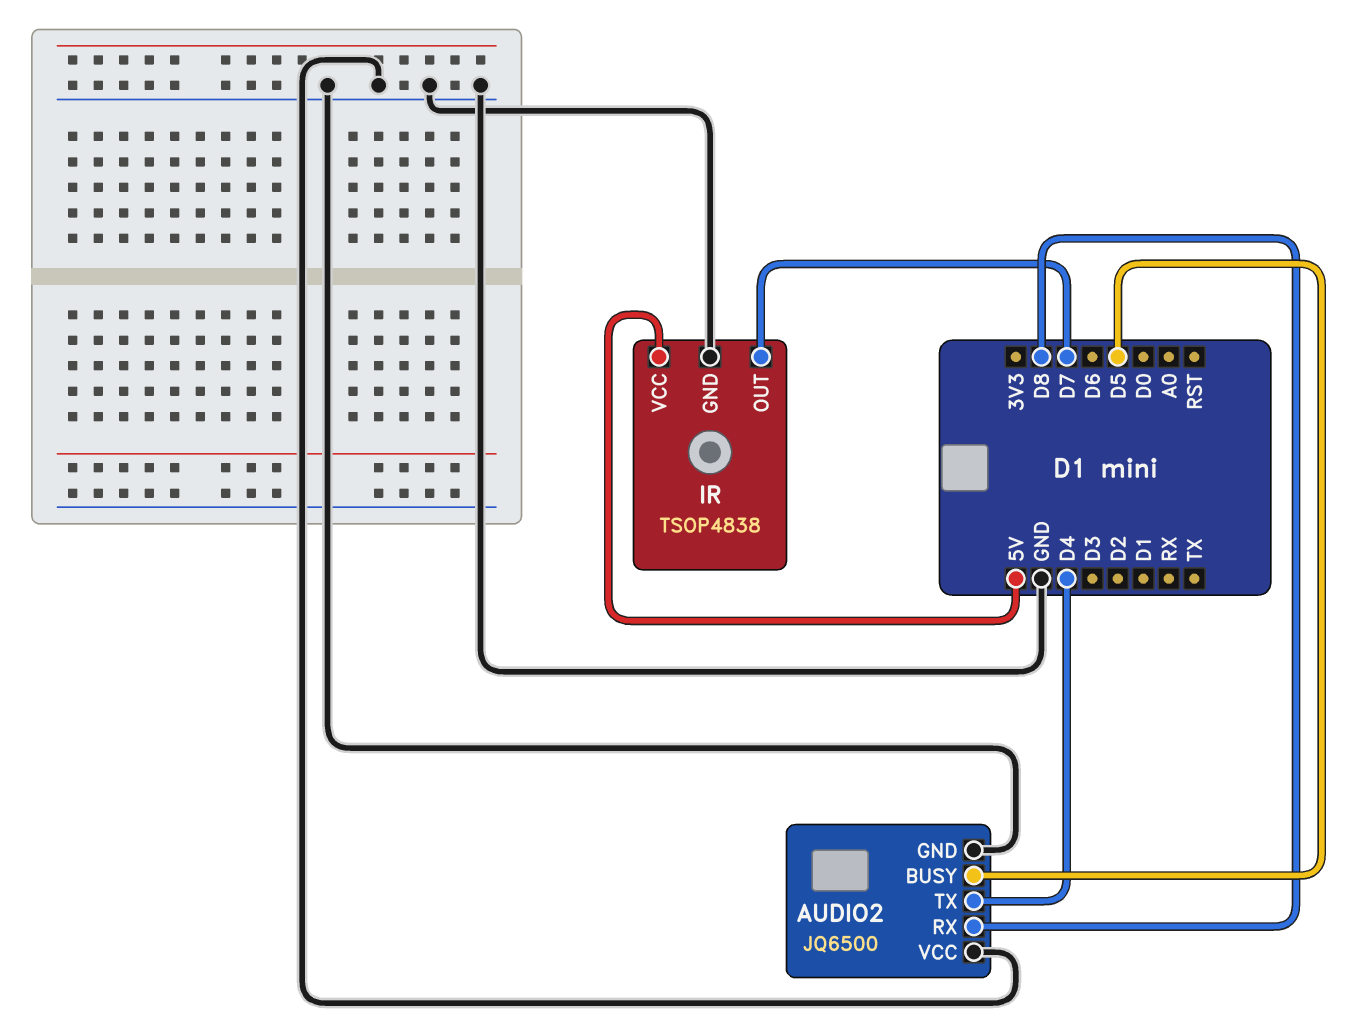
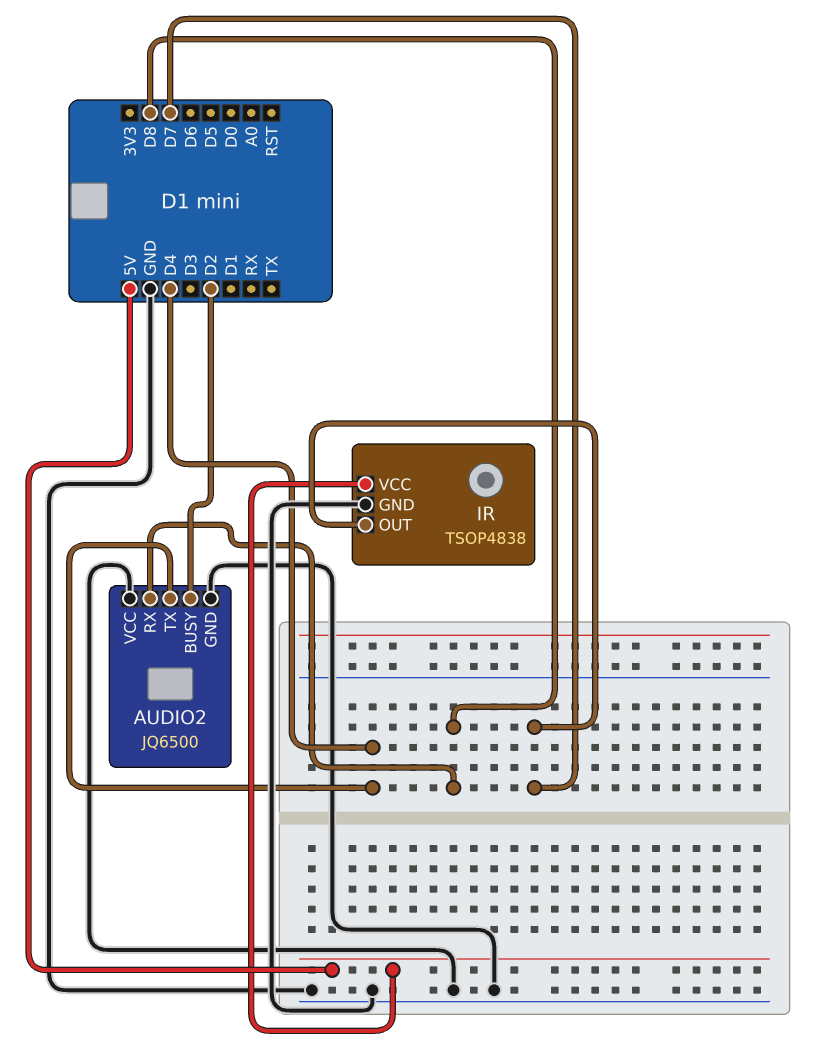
AUDIO2 pin BUSY: D5 -> D2

